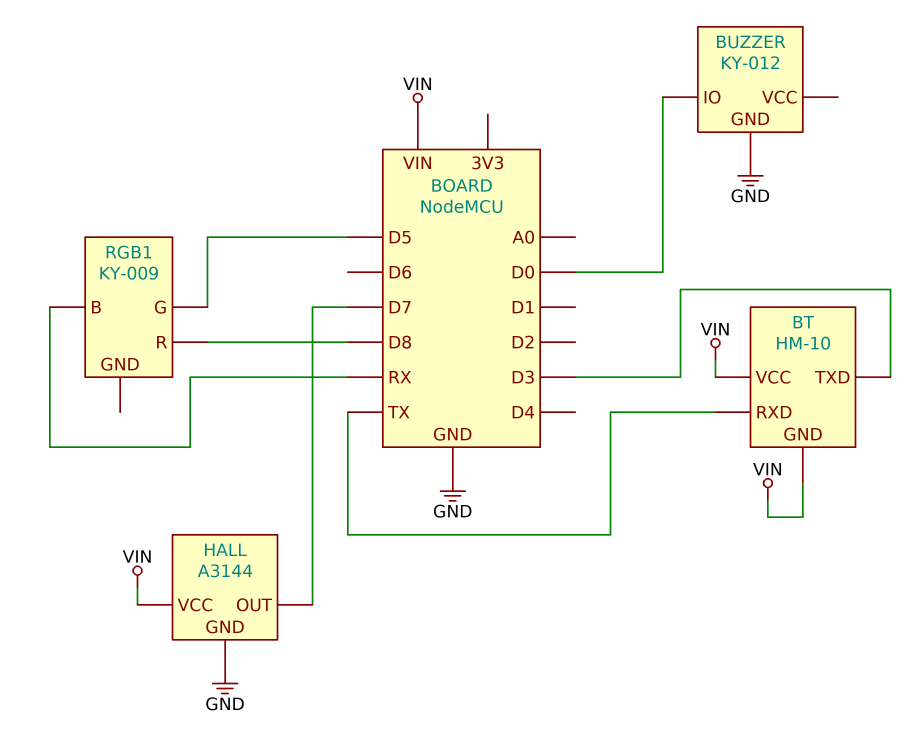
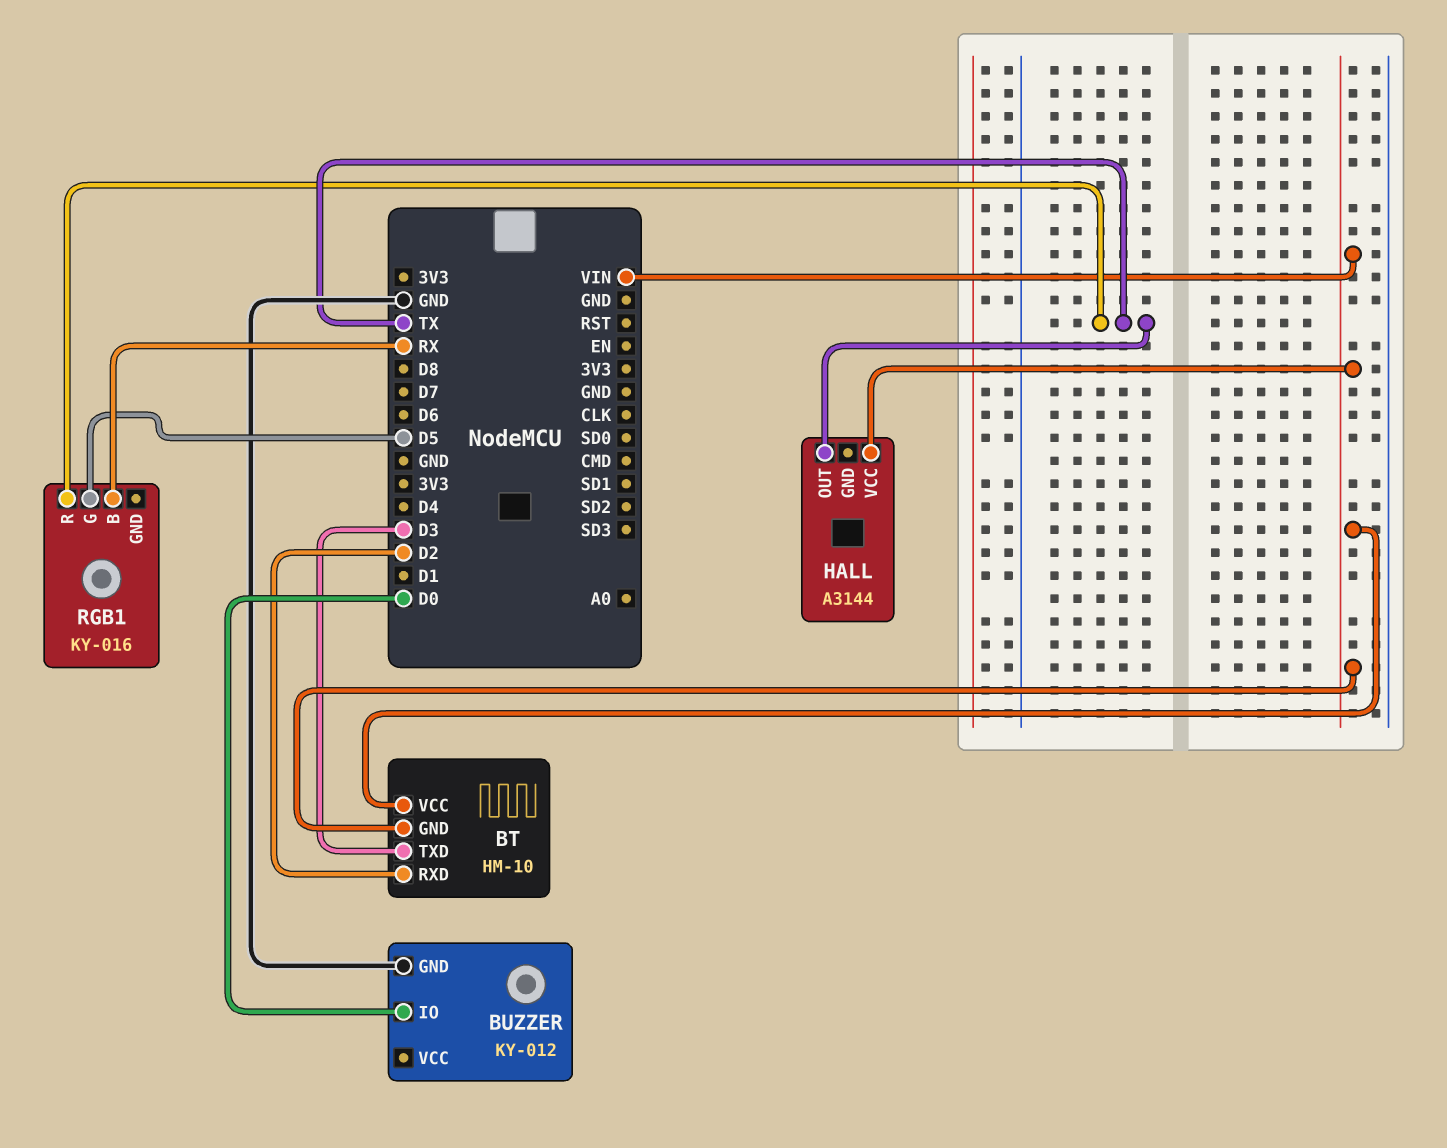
BT pin RXD: TX -> D2
HALL pin GND: GND -> none
HALL pin OUT: D7 -> TX
RGB1: KY-009 -> KY-016
RGB1 pin R: D8 -> TX

